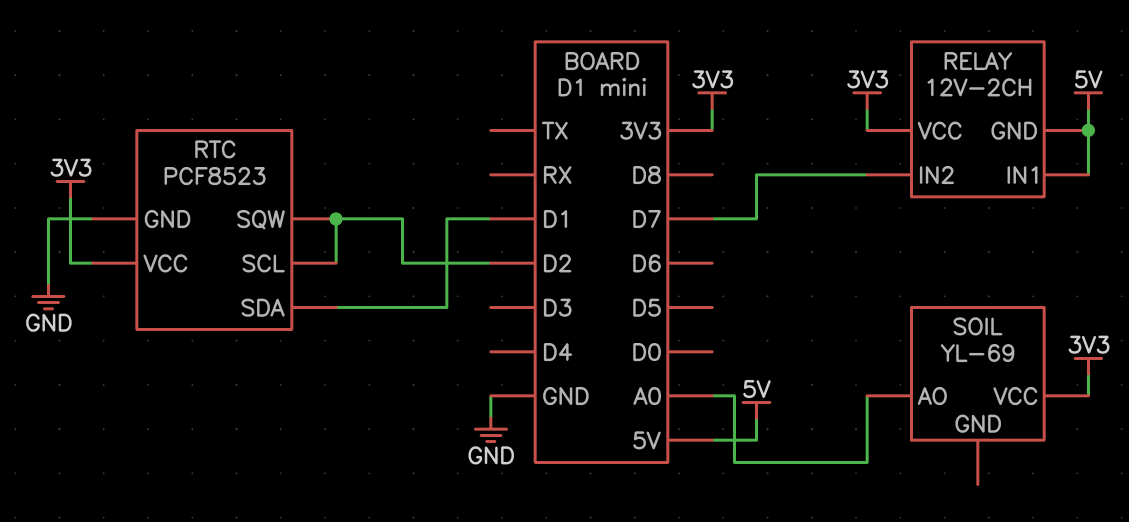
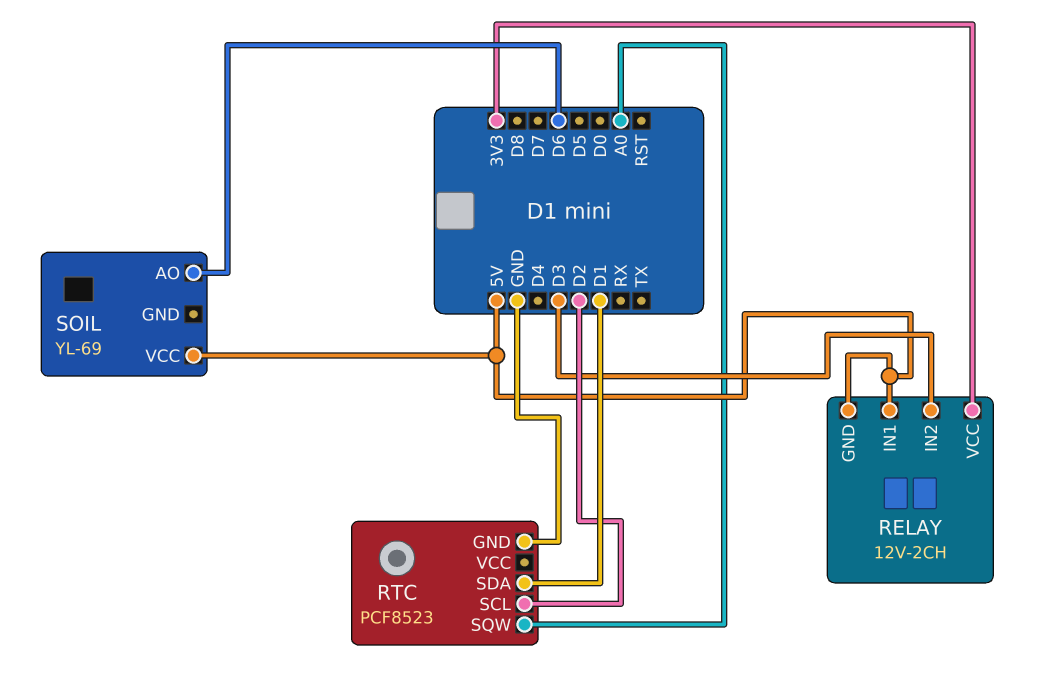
RELAY pin IN2: D7 -> D3
RTC pin SQW: D2 -> A0
RTC pin VCC: 3V3 -> none
SOIL pin AO: A0 -> D6
SOIL pin VCC: 3V3 -> 5V

